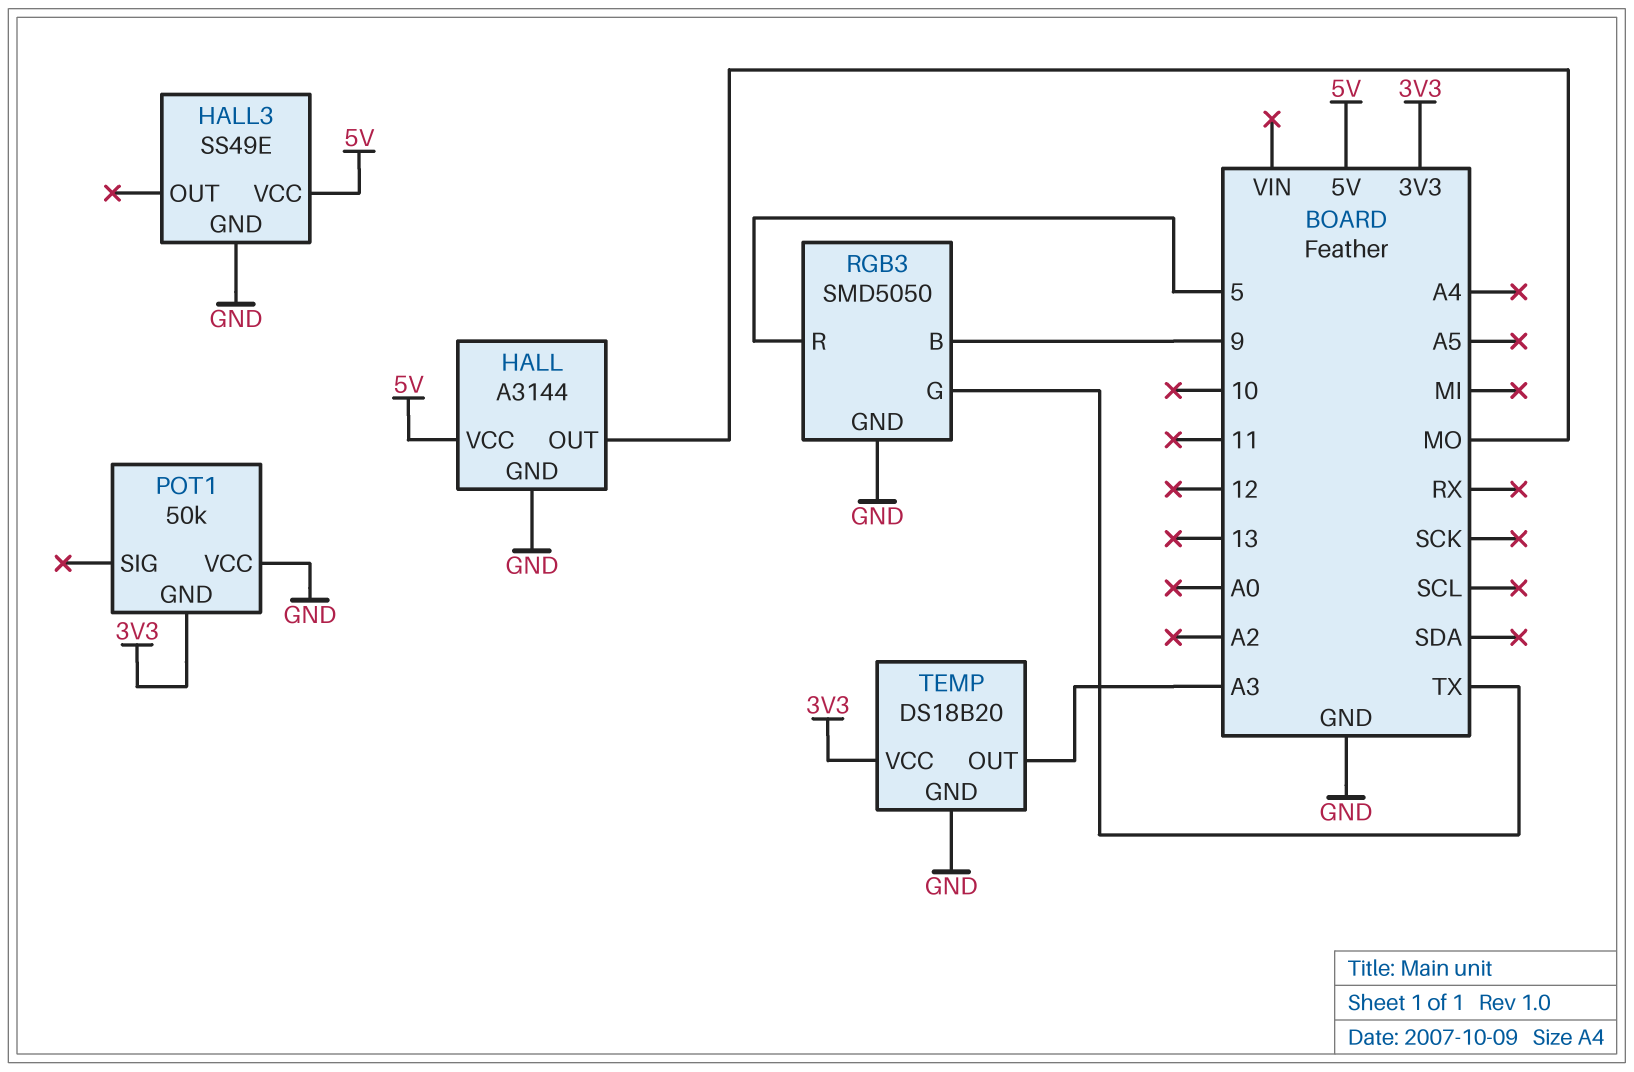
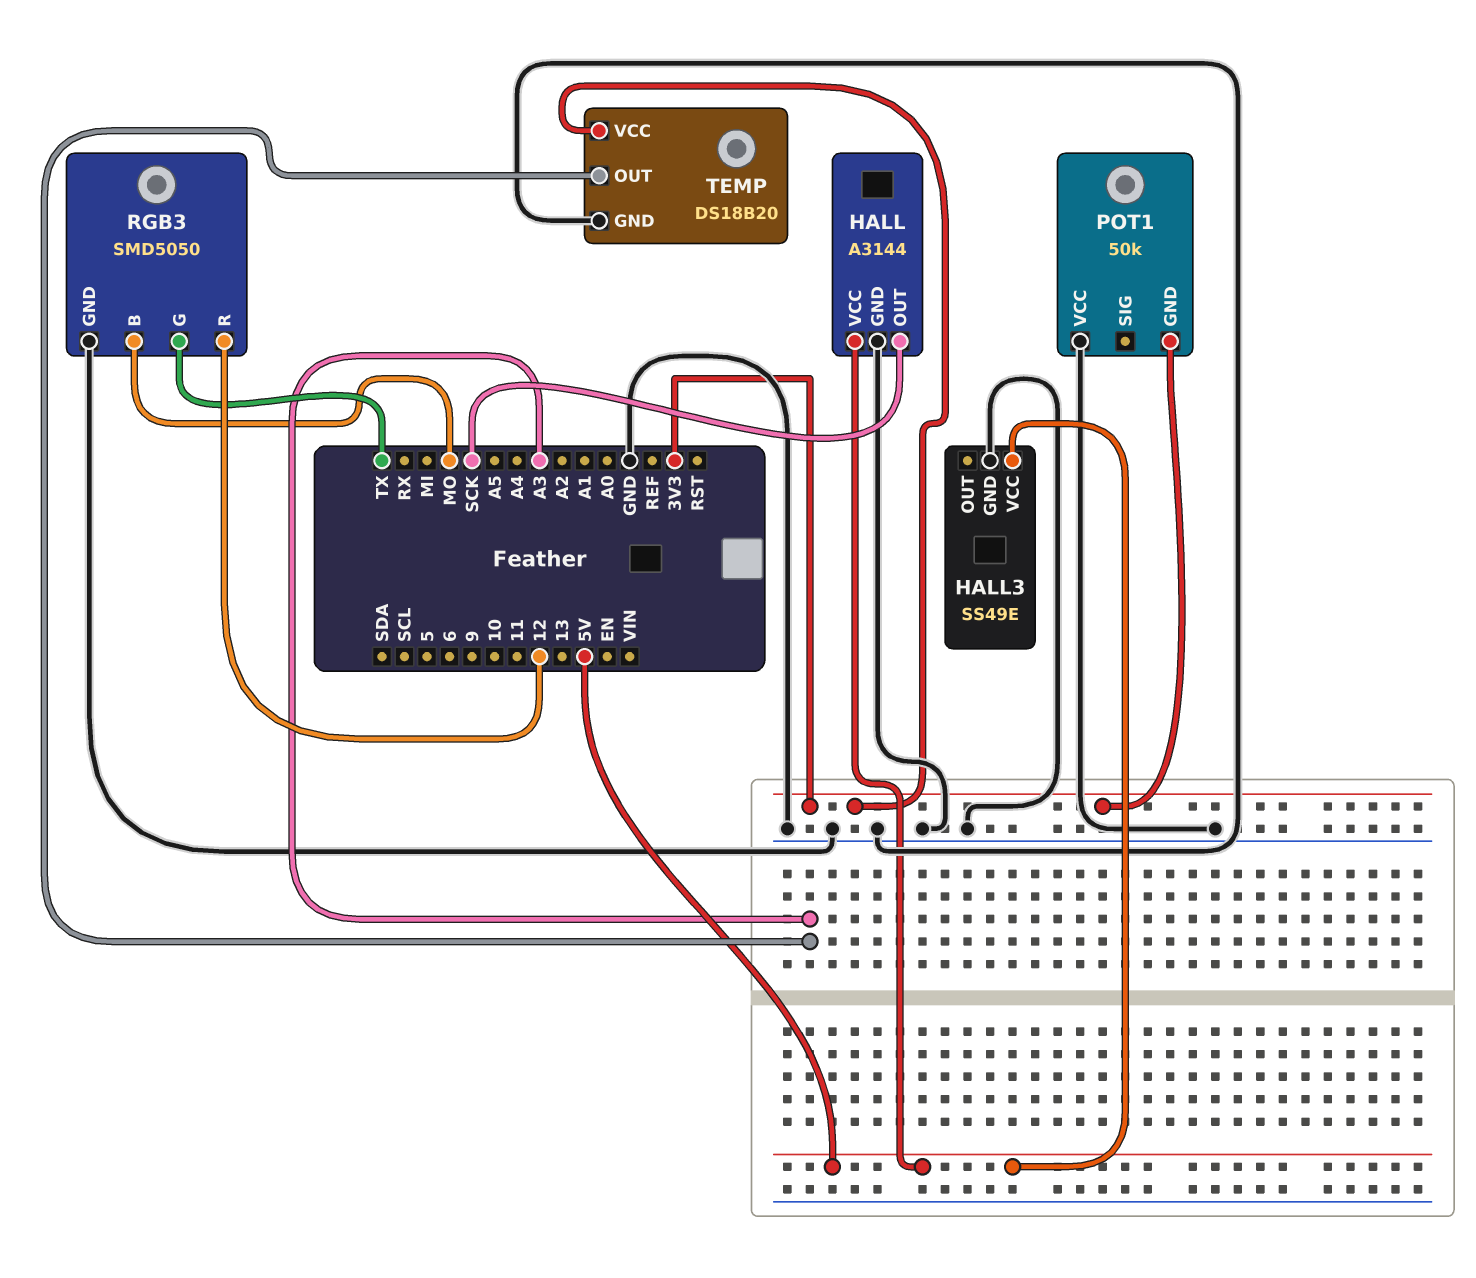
HALL pin OUT: MO -> SCK
RGB3 pin B: 9 -> MO
RGB3 pin R: 5 -> 12

